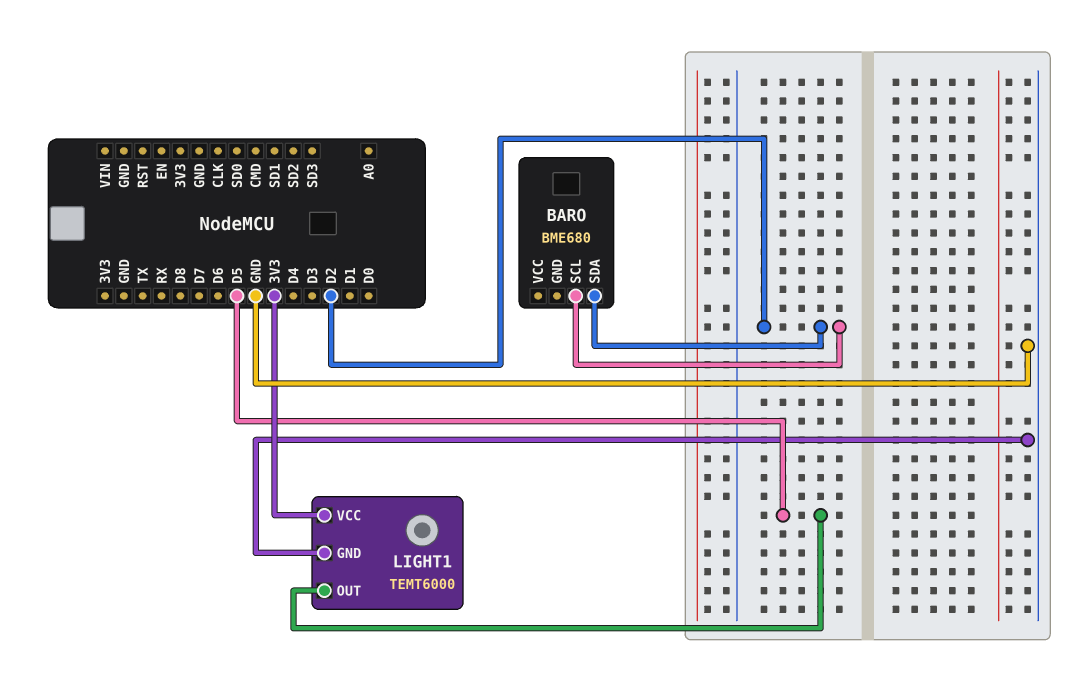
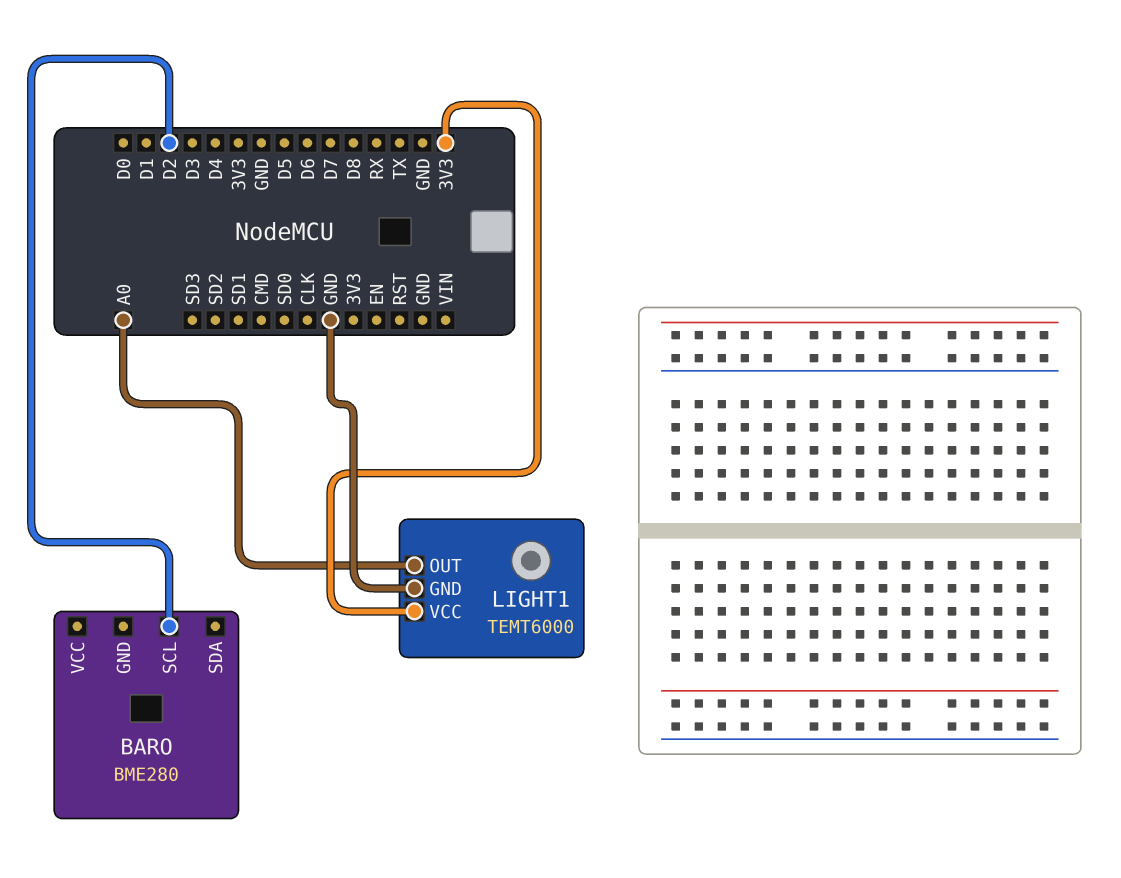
BARO: BME680 -> BME280
BARO pin SDA: D2 -> none
LIGHT1 pin OUT: D5 -> A0

